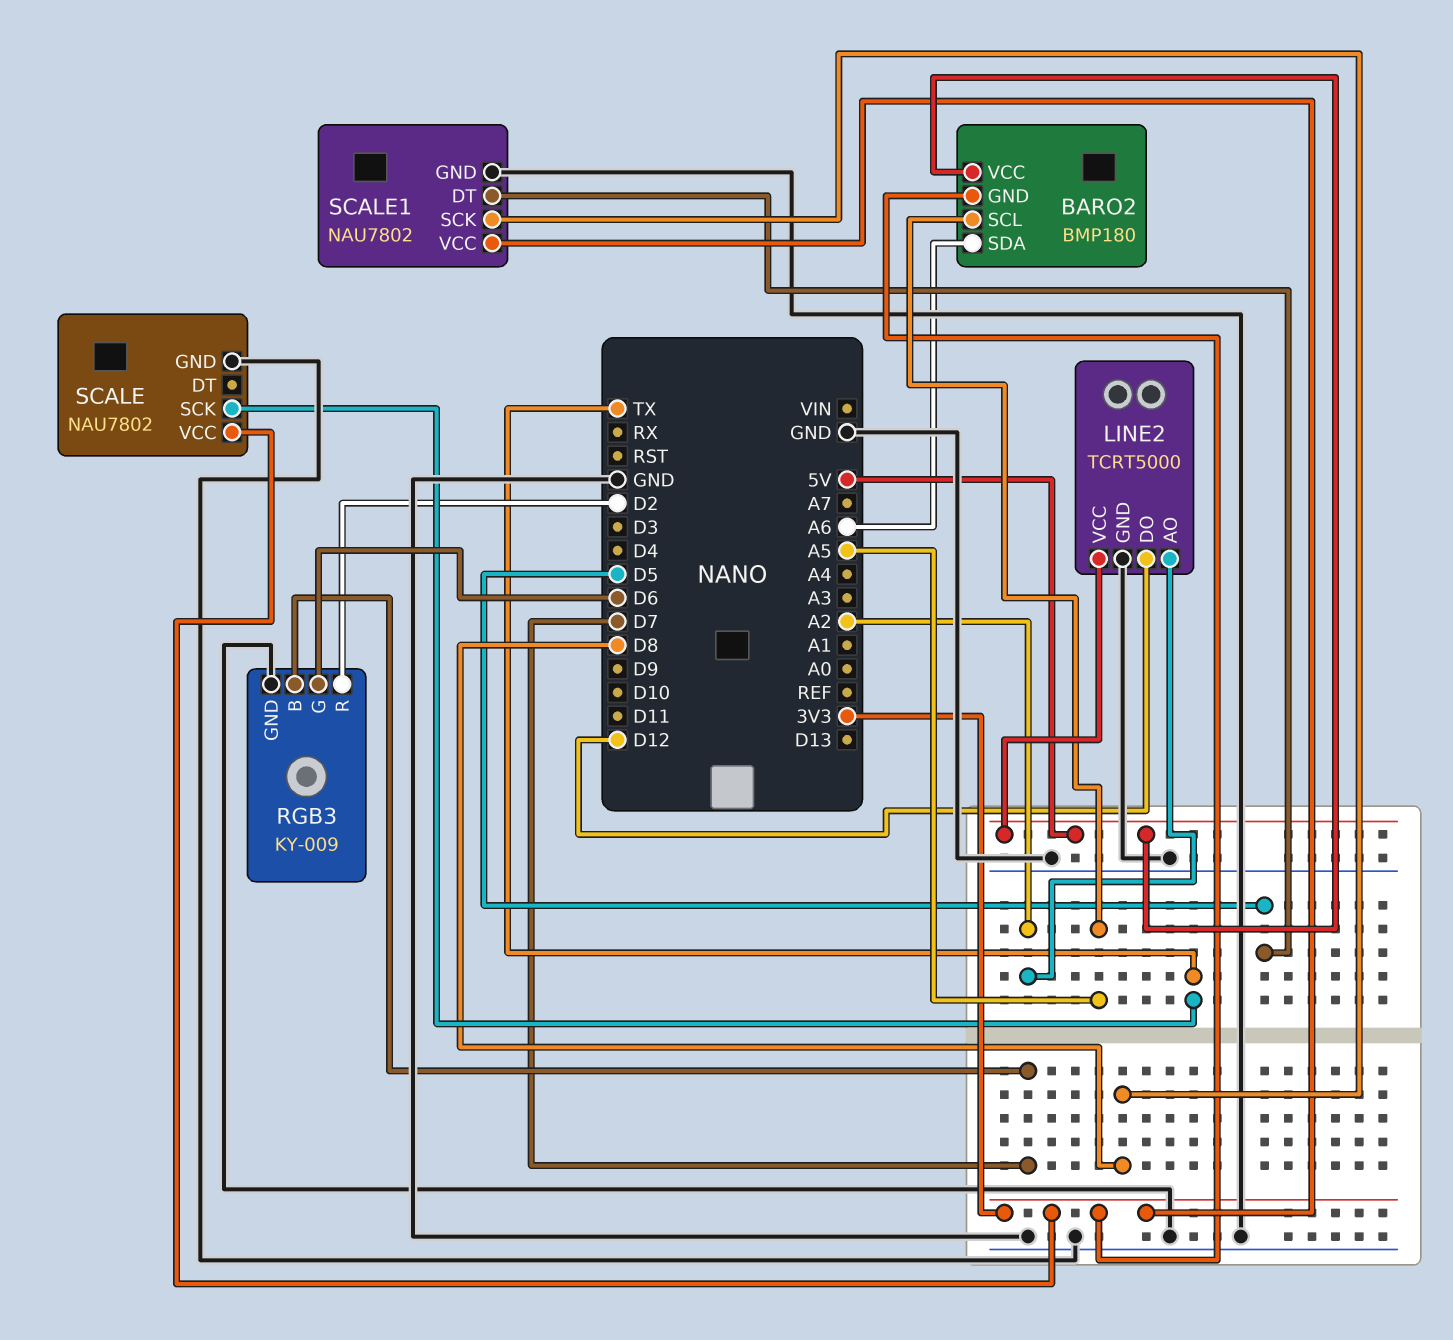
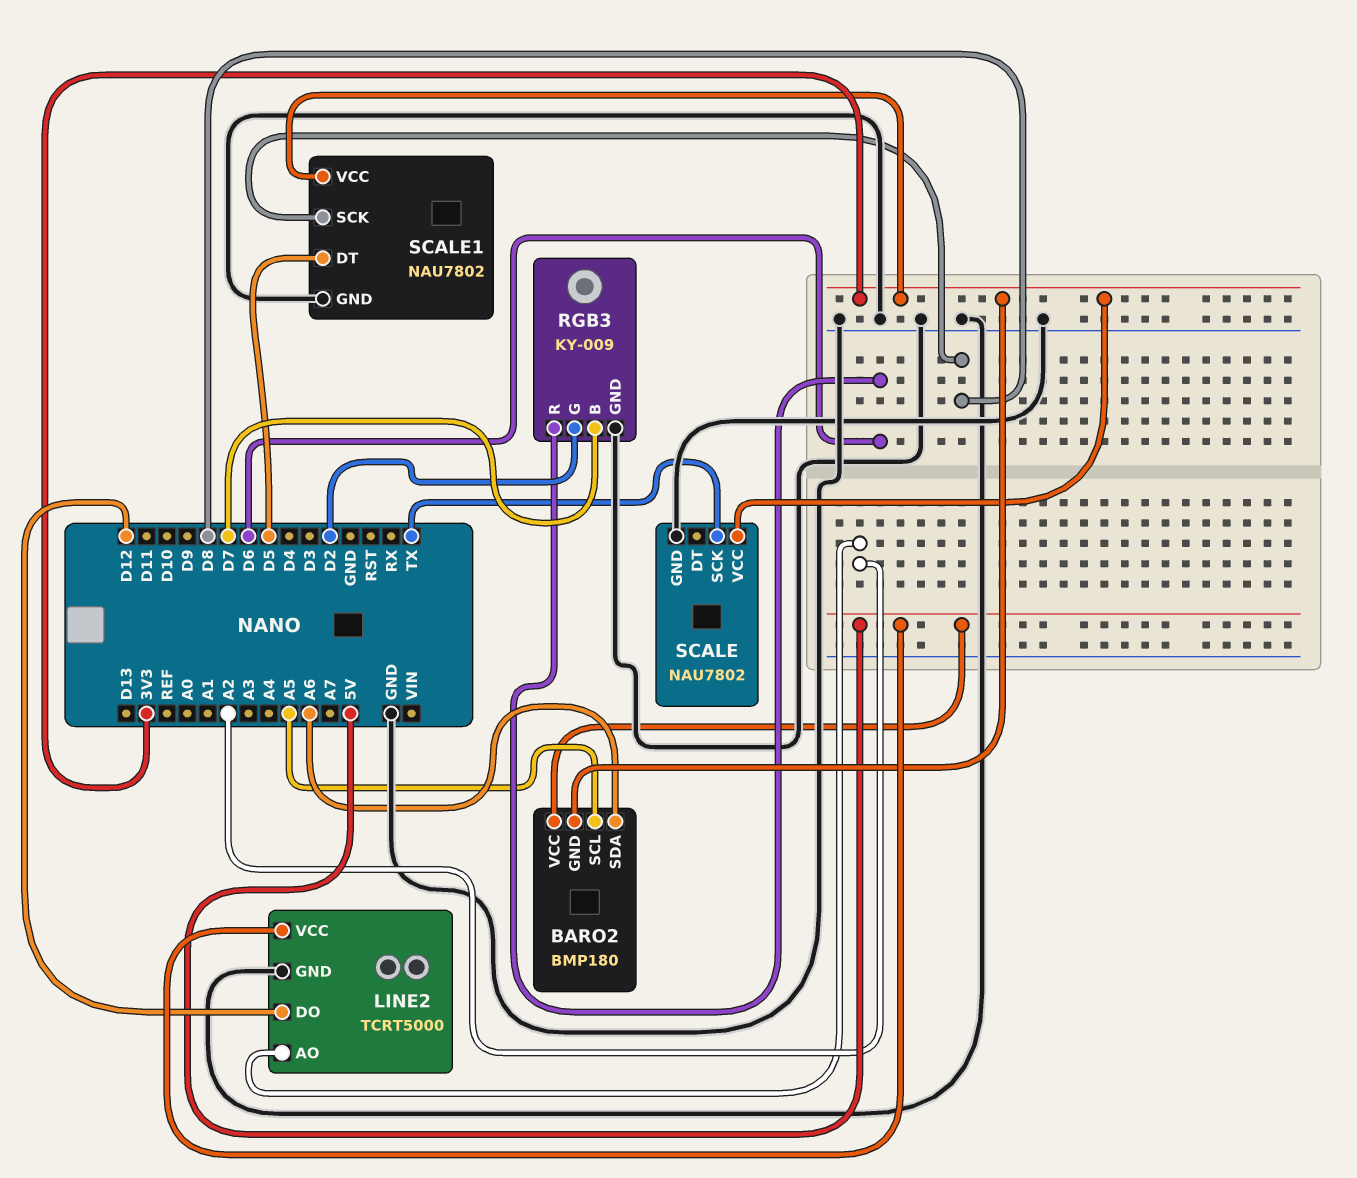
RGB3 pin G: D6 -> D2
RGB3 pin R: D2 -> D6

